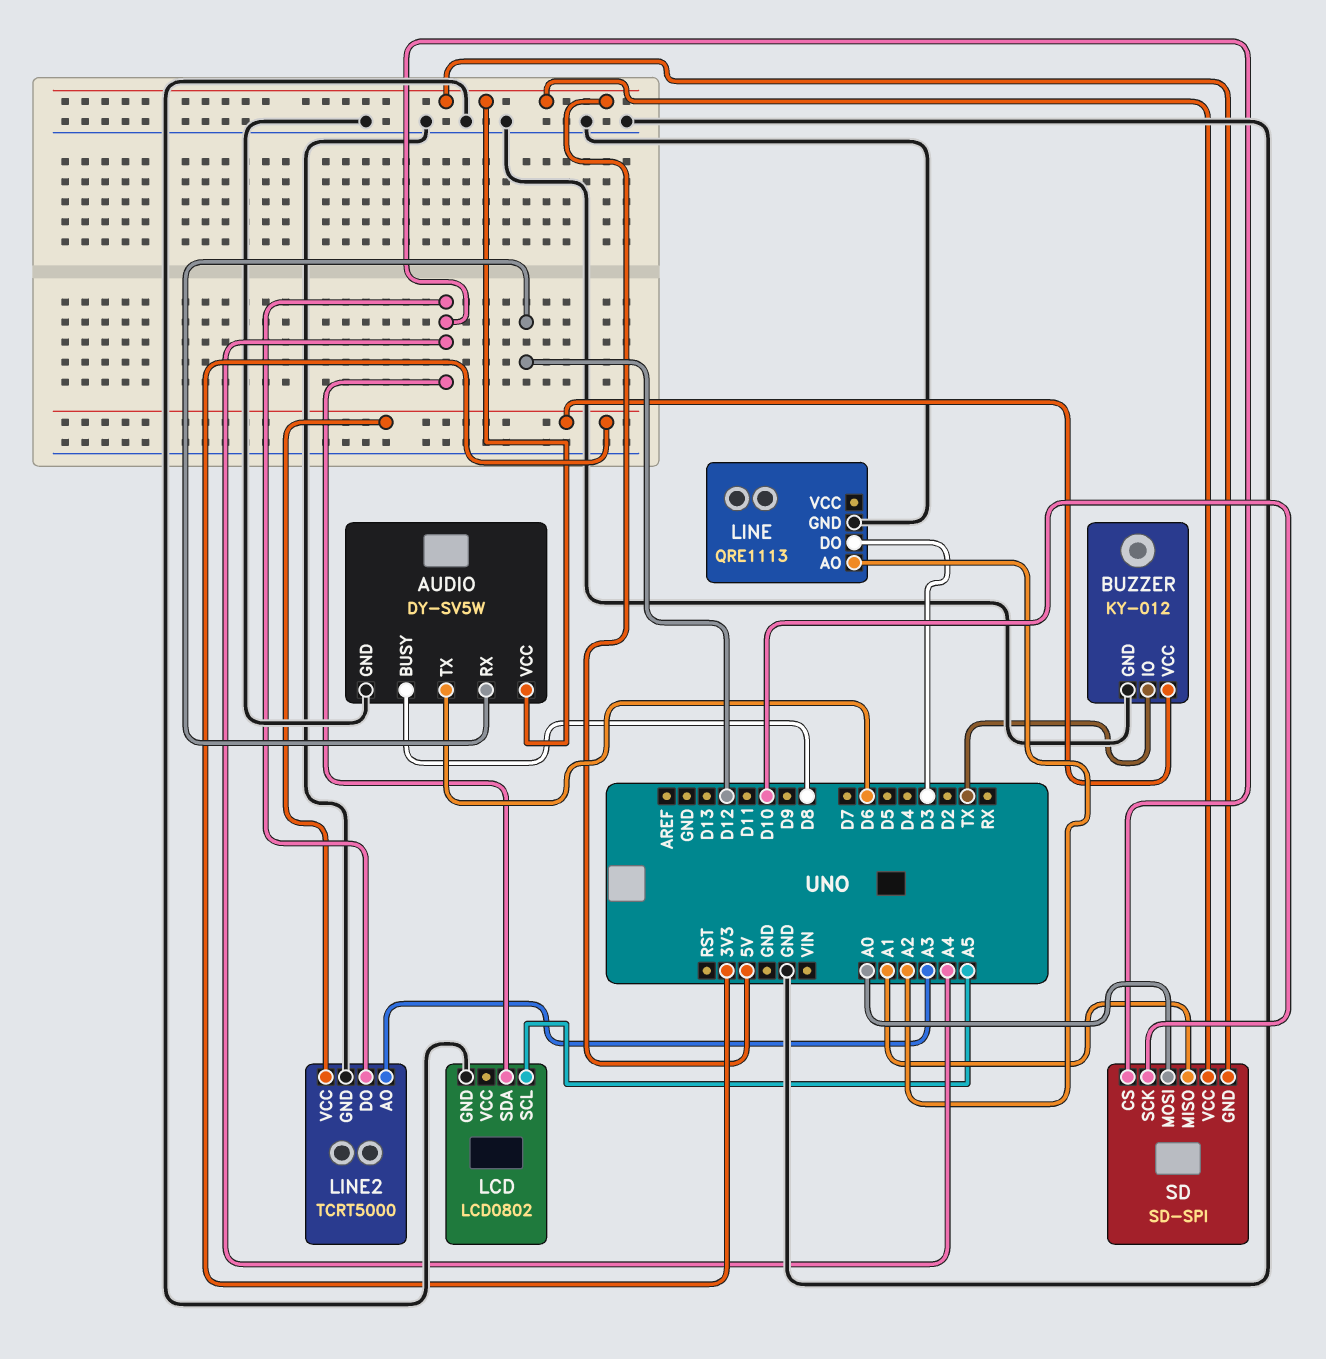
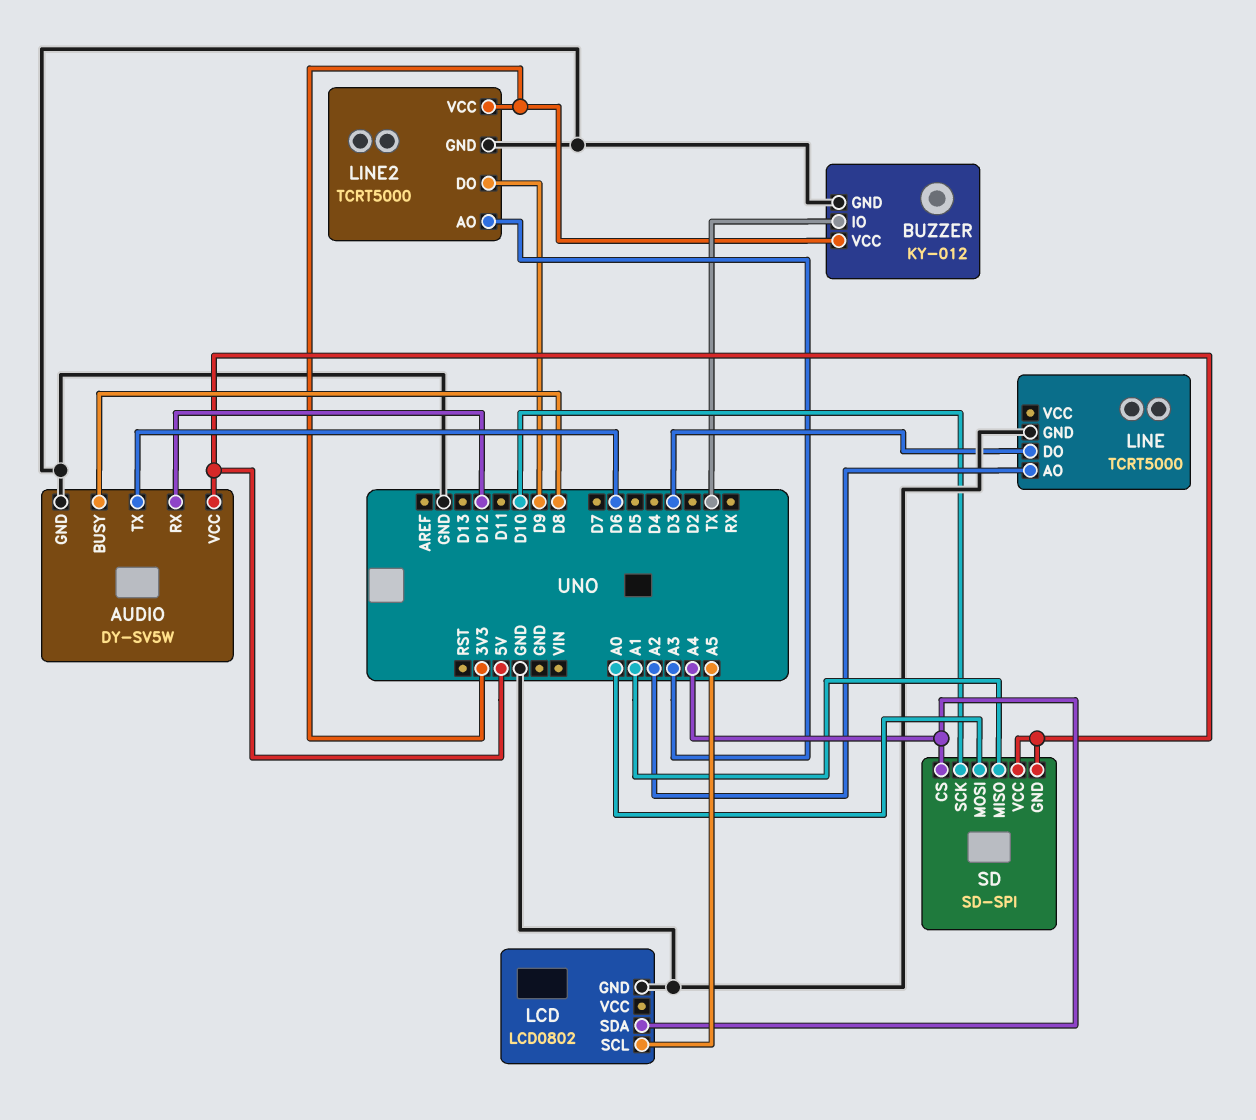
LINE: QRE1113 -> TCRT5000
LINE2 pin DO: A4 -> D9

